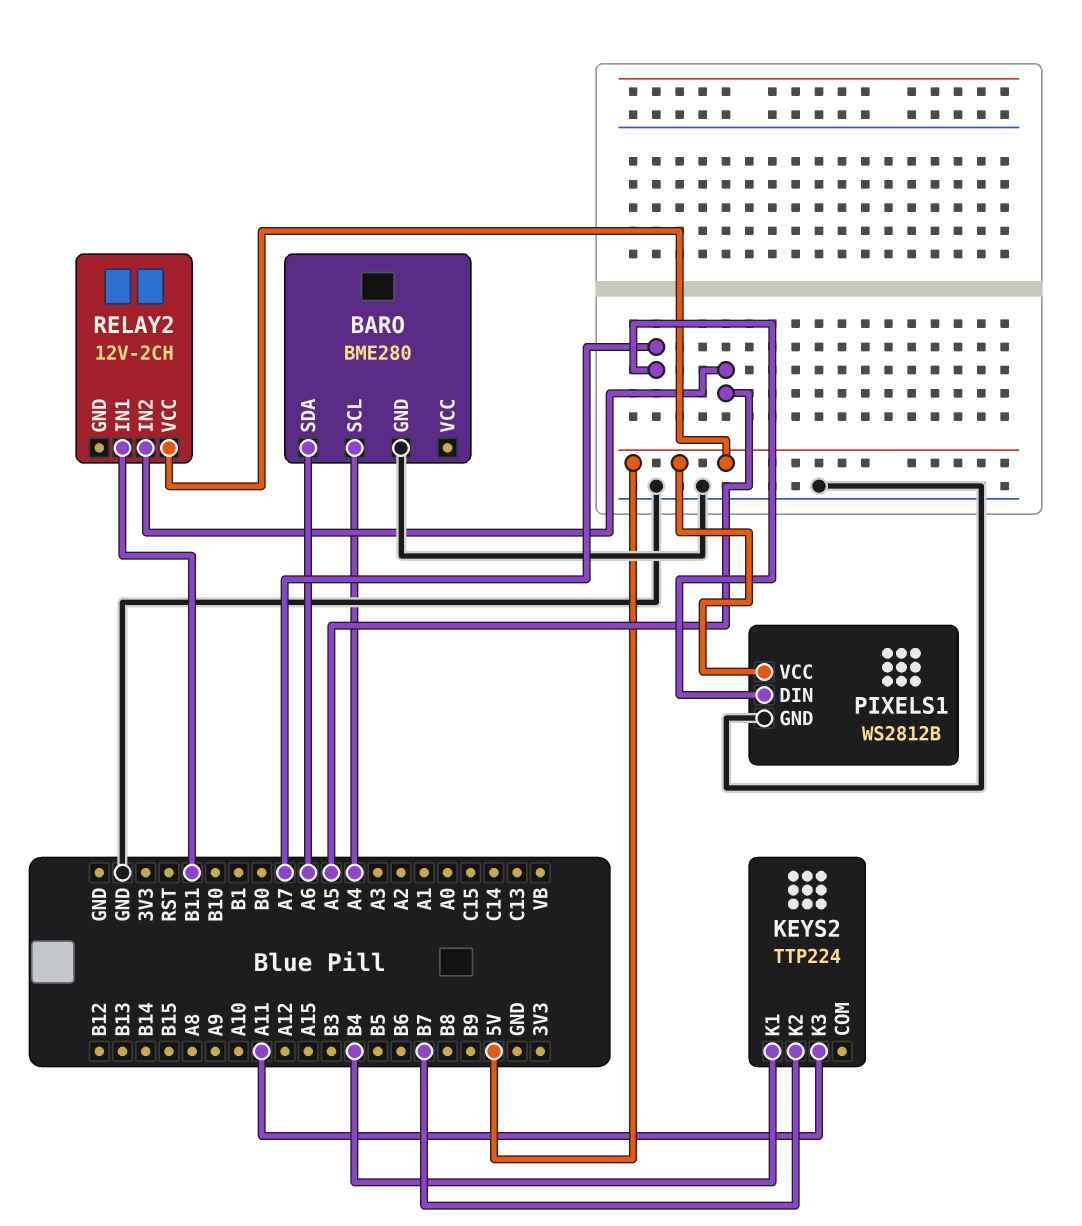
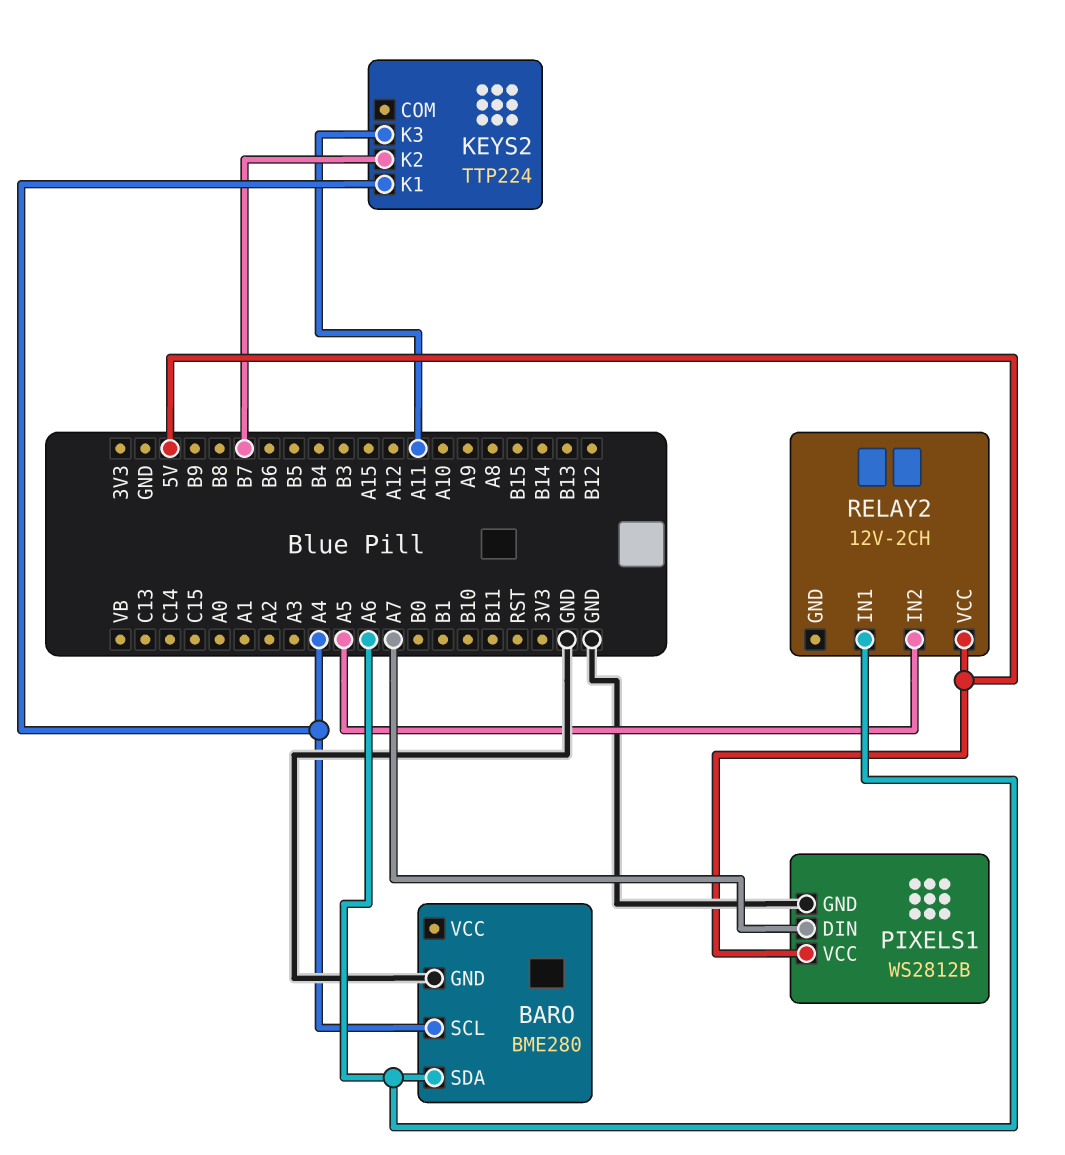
KEYS2 pin K1: B4 -> A4
RELAY2 pin IN1: B11 -> A6

